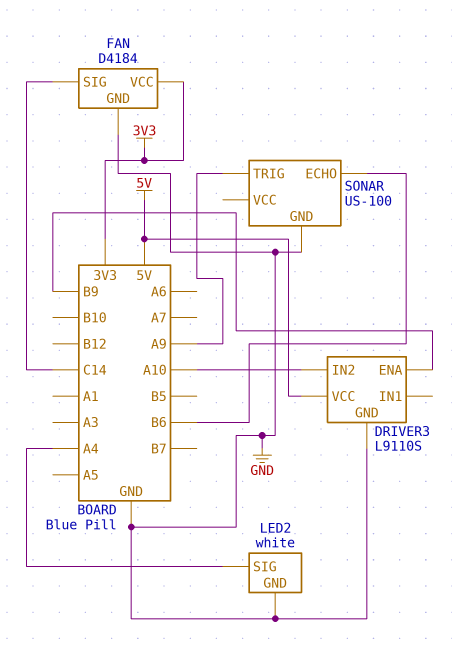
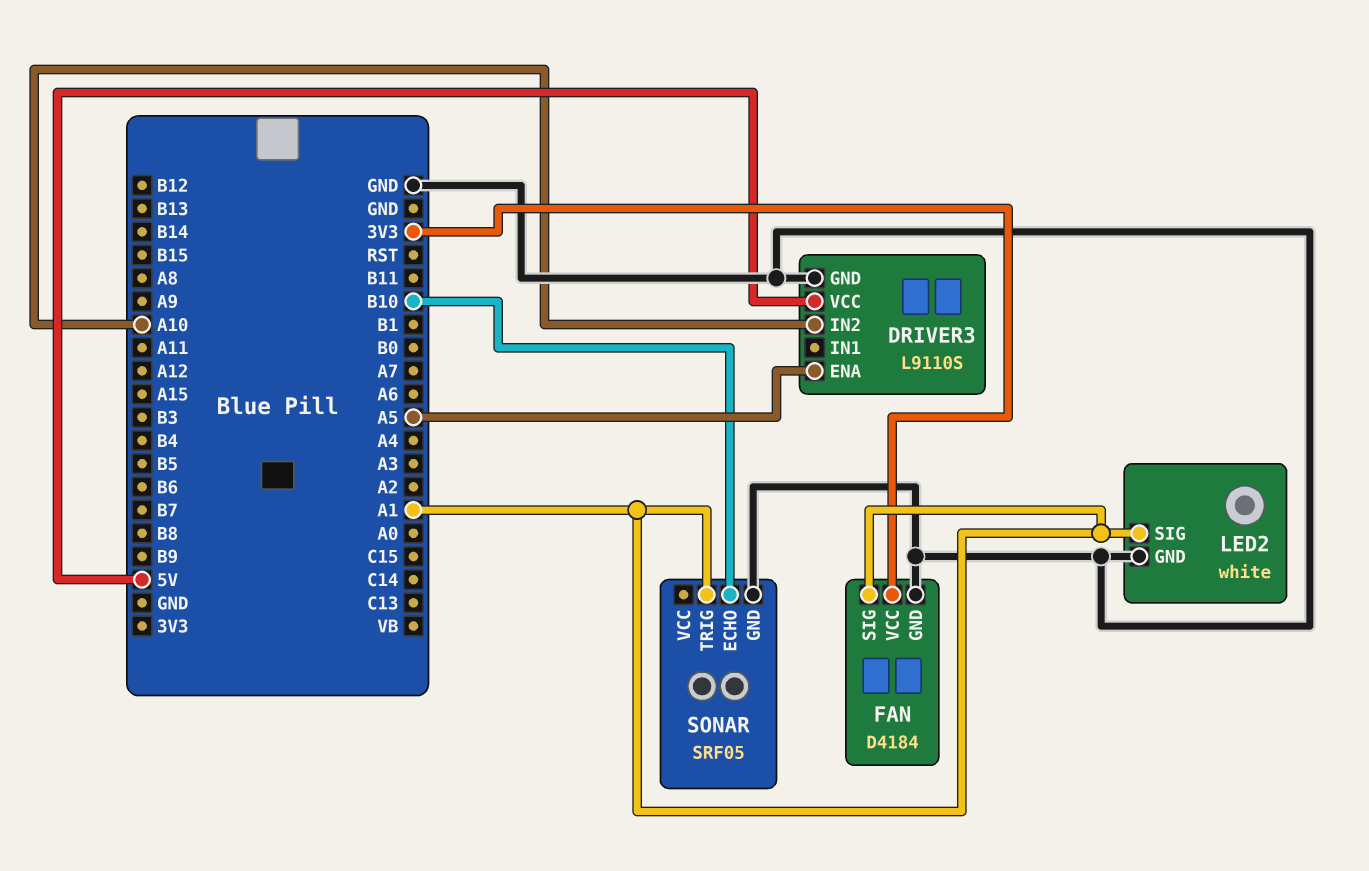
DRIVER3 pin ENA: B9 -> A5
FAN pin SIG: C14 -> A1
LED2 pin SIG: A4 -> A1
SONAR: US-100 -> SRF05
SONAR pin ECHO: B6 -> B10
SONAR pin TRIG: A9 -> A1

